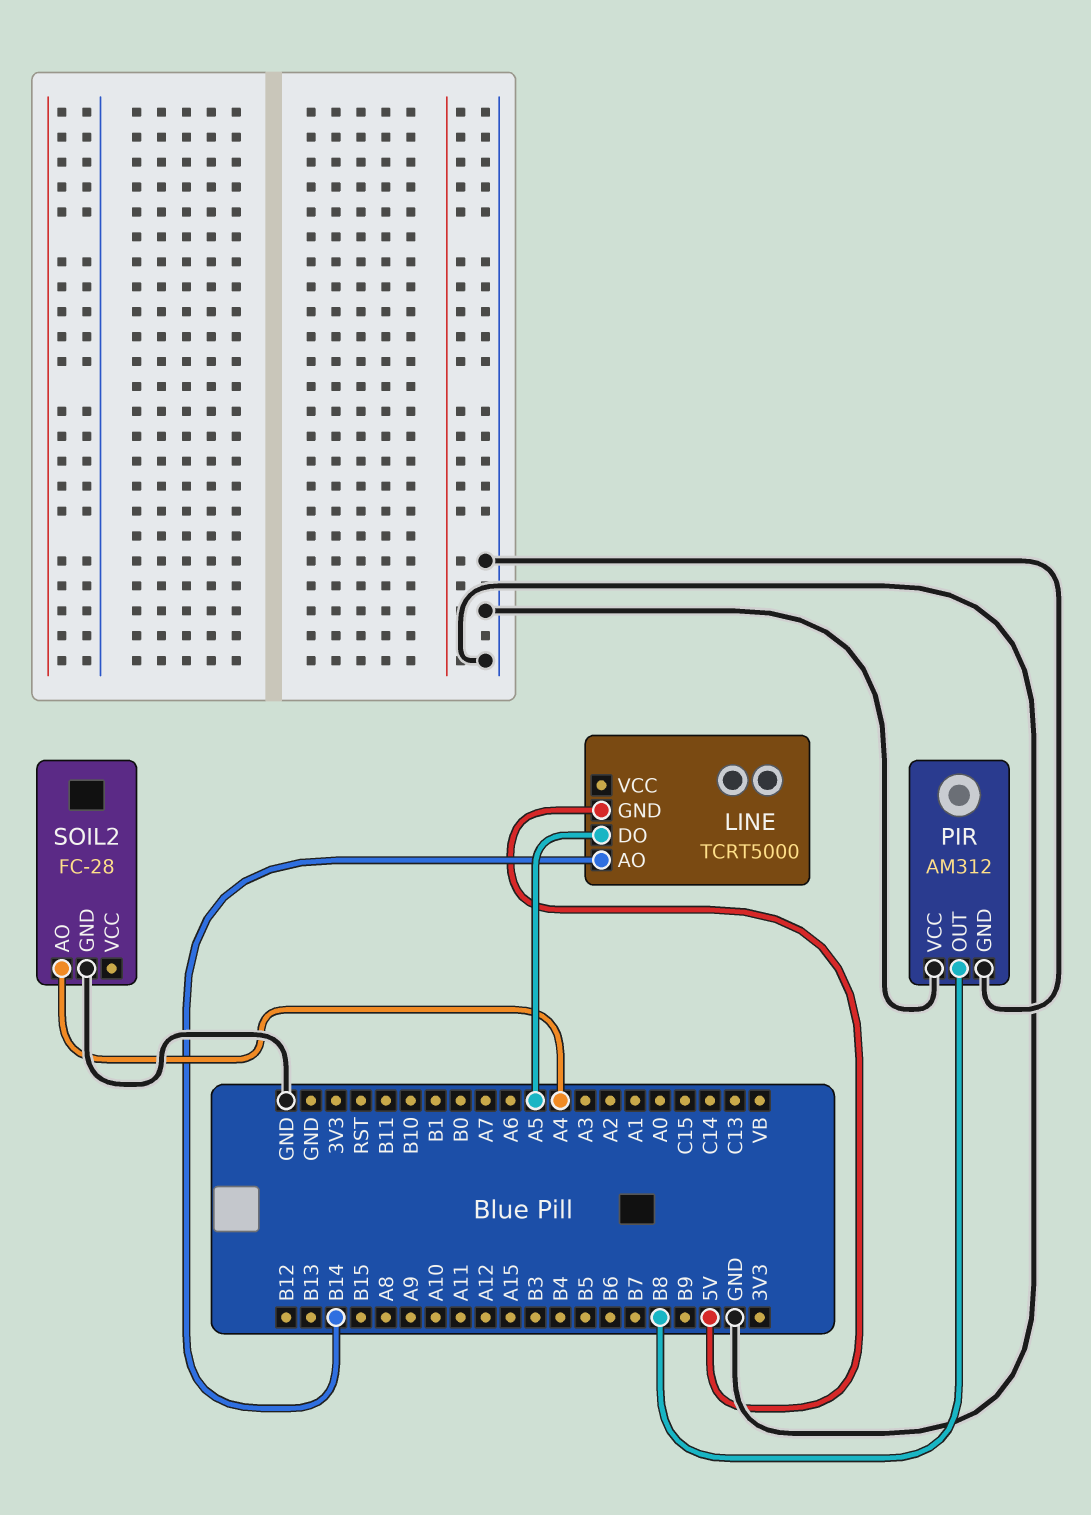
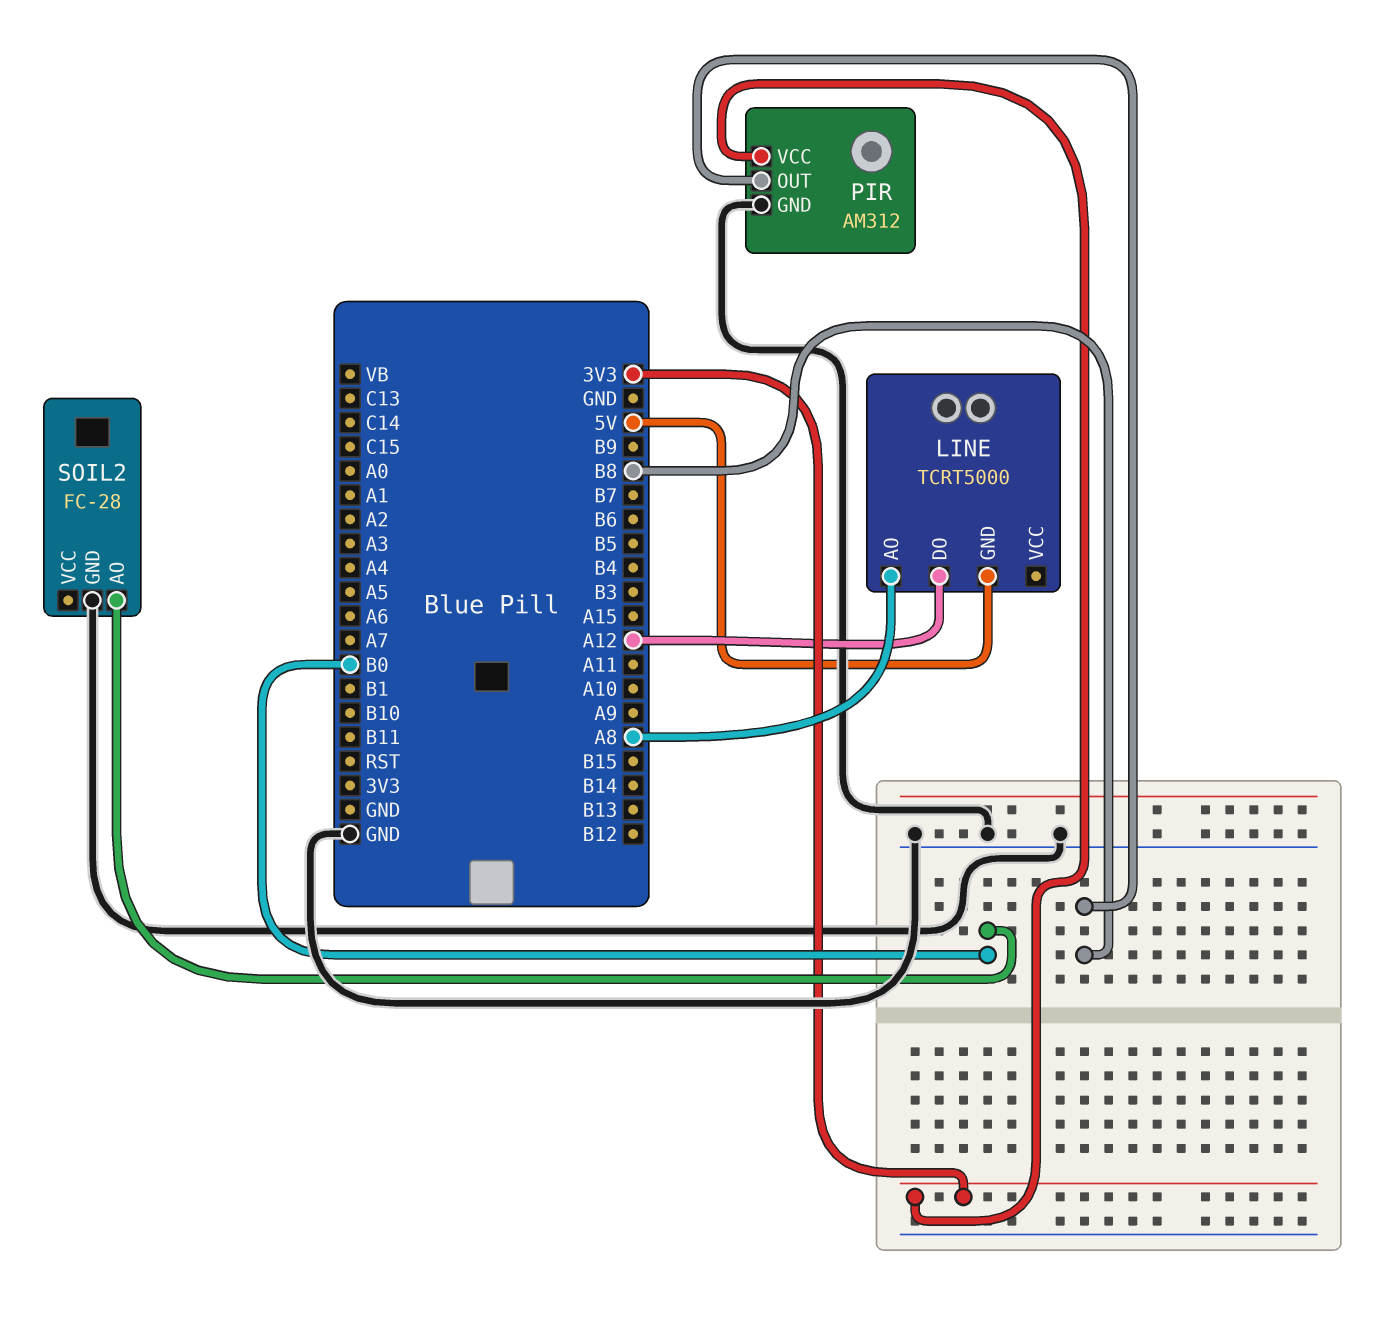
LINE pin AO: B14 -> A8
LINE pin DO: A5 -> A12
PIR pin VCC: GND -> 3V3
SOIL2 pin AO: A4 -> B0

